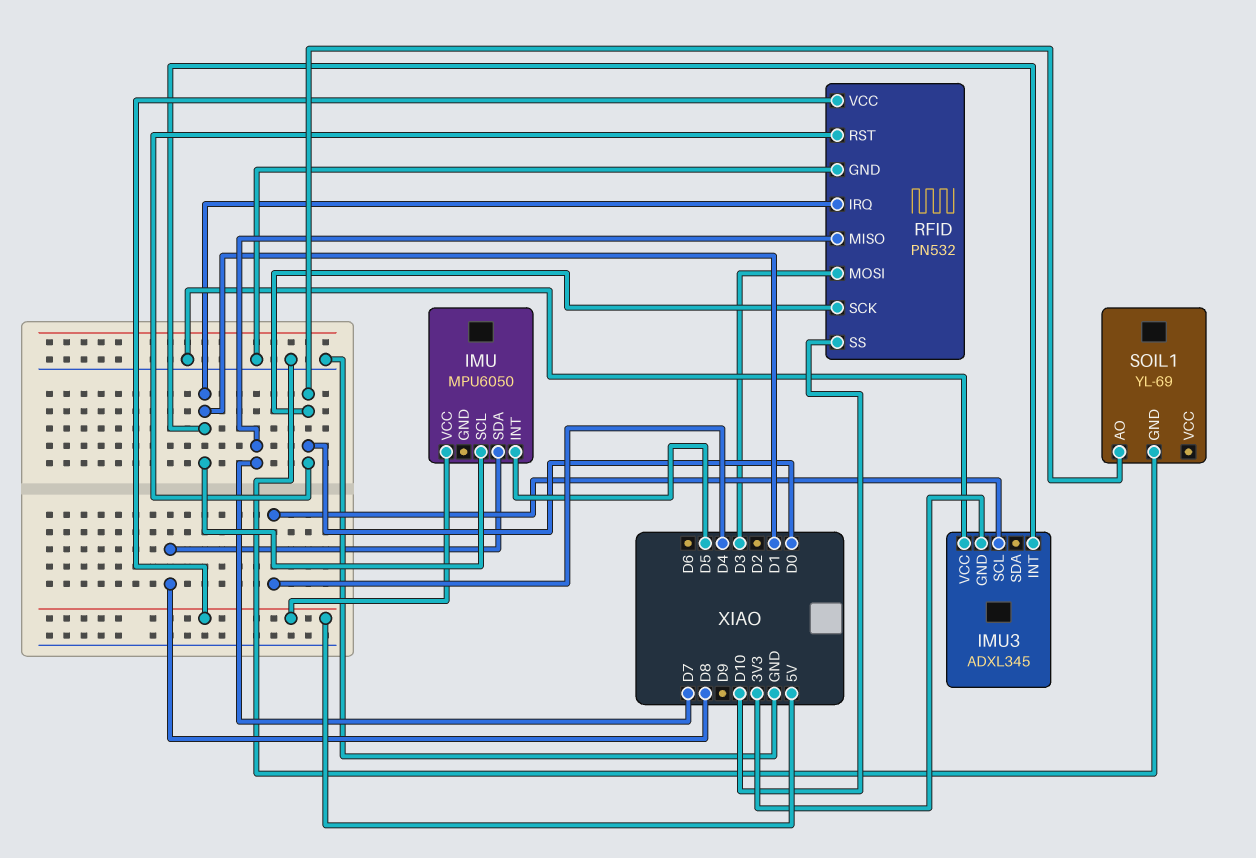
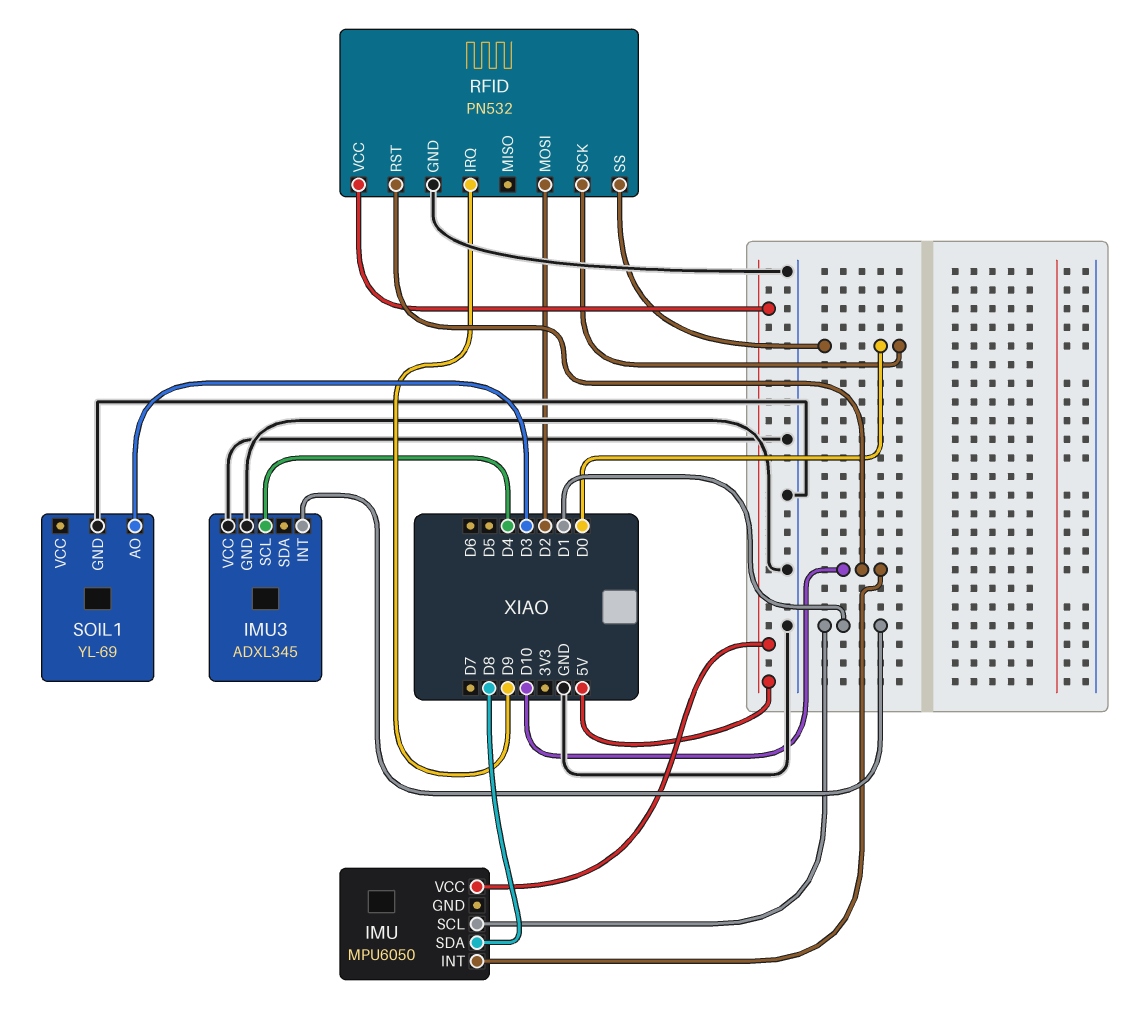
IMU pin INT: D5 -> D10
IMU3 pin GND: 3V3 -> GND
RFID pin IRQ: D1 -> D9
RFID pin MISO: D7 -> none
RFID pin MOSI: D3 -> D2
RFID pin RST: D0 -> D10
RFID pin SS: D10 -> D0
SOIL1 pin AO: D0 -> D3

